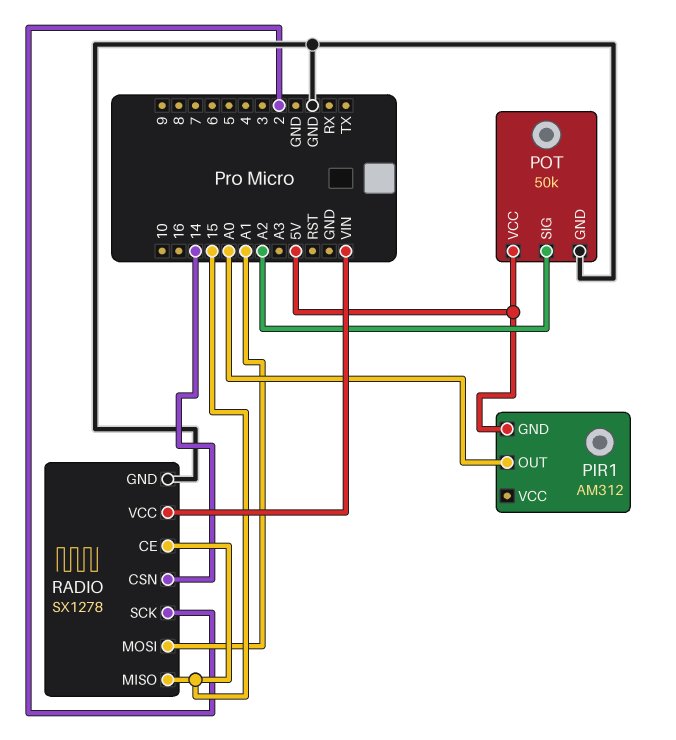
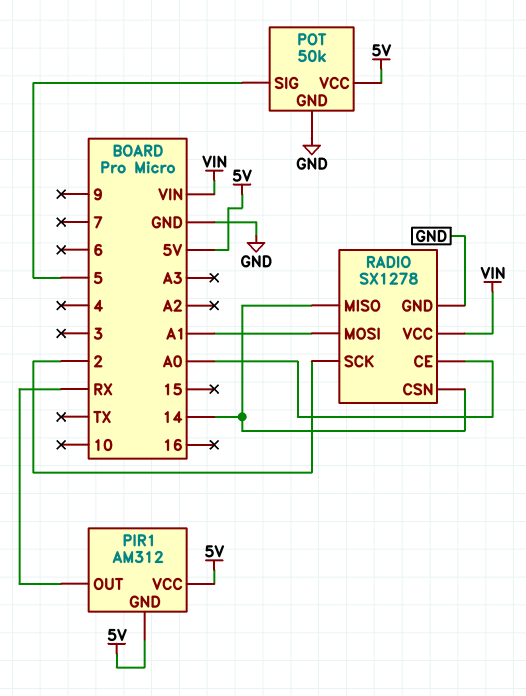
PIR1 pin OUT: A0 -> RX
PIR1 pin VCC: none -> 5V
POT pin SIG: A2 -> 5
RADIO pin CE: 15 -> A0
RADIO pin MISO: 15 -> 14

